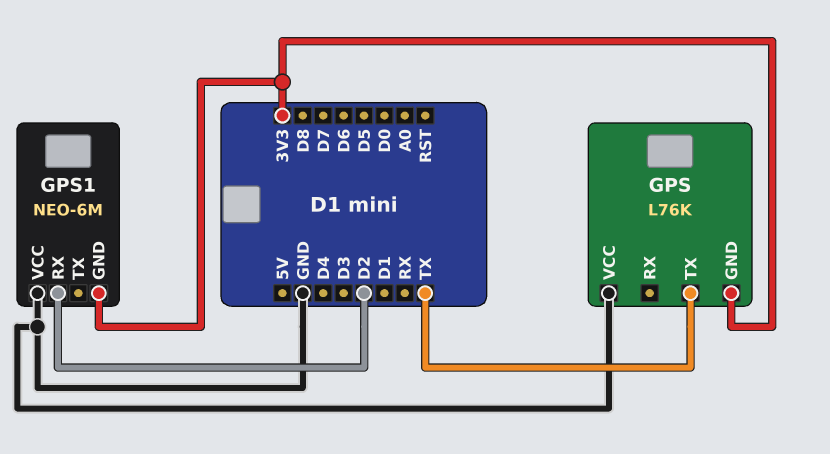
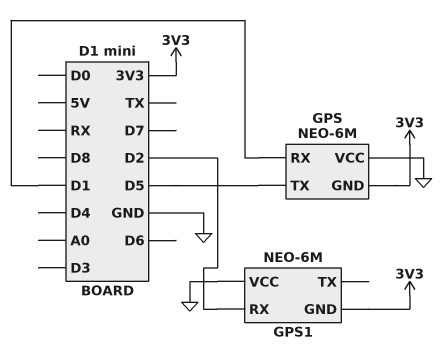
GPS: L76K -> NEO-6M
GPS pin RX: none -> D1
GPS pin TX: TX -> D5

